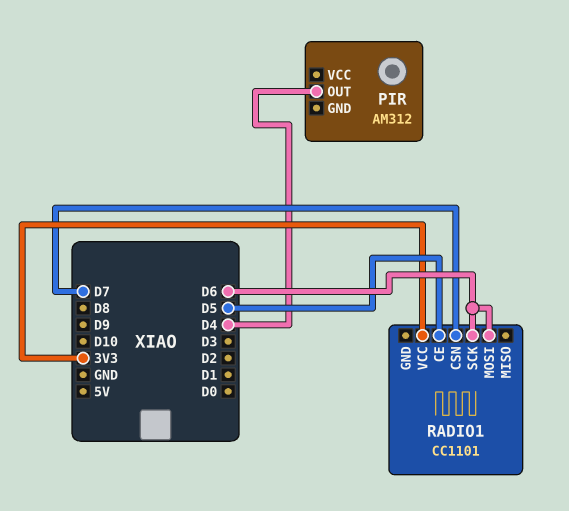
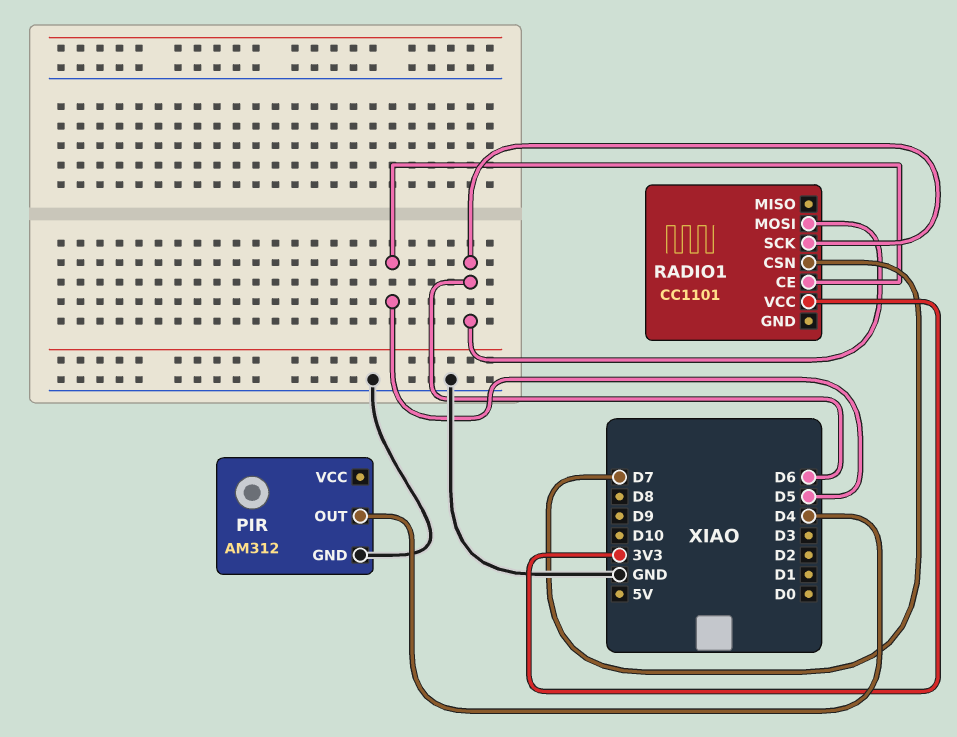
PIR pin GND: none -> GND

